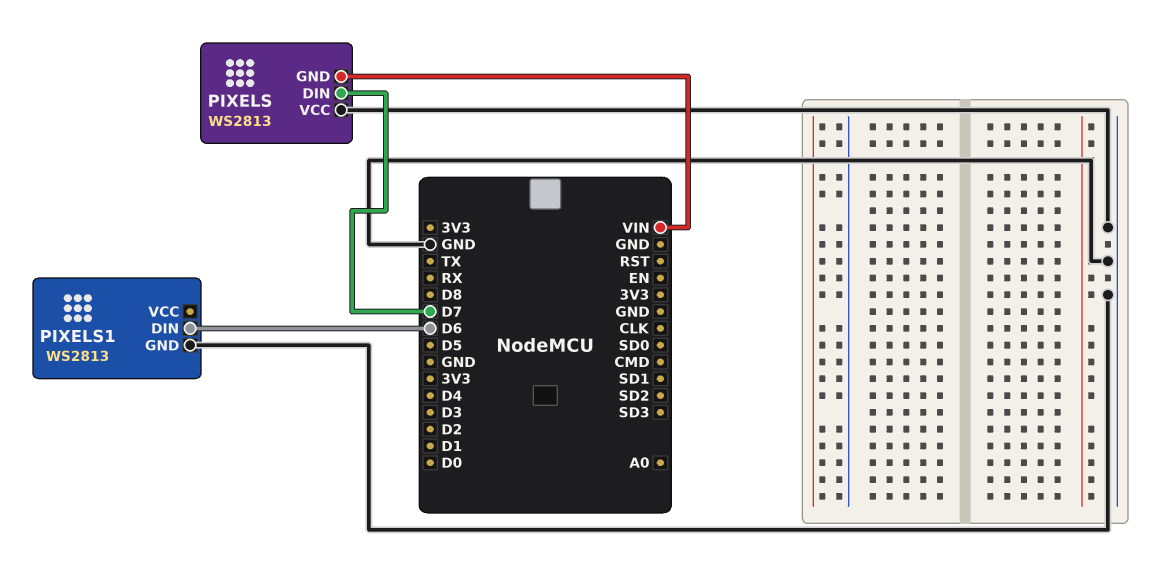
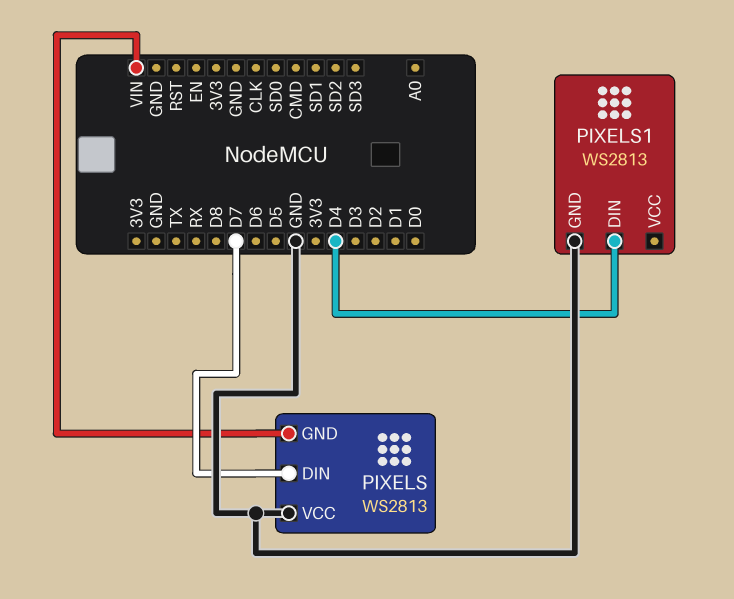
PIXELS1 pin DIN: D6 -> D4

